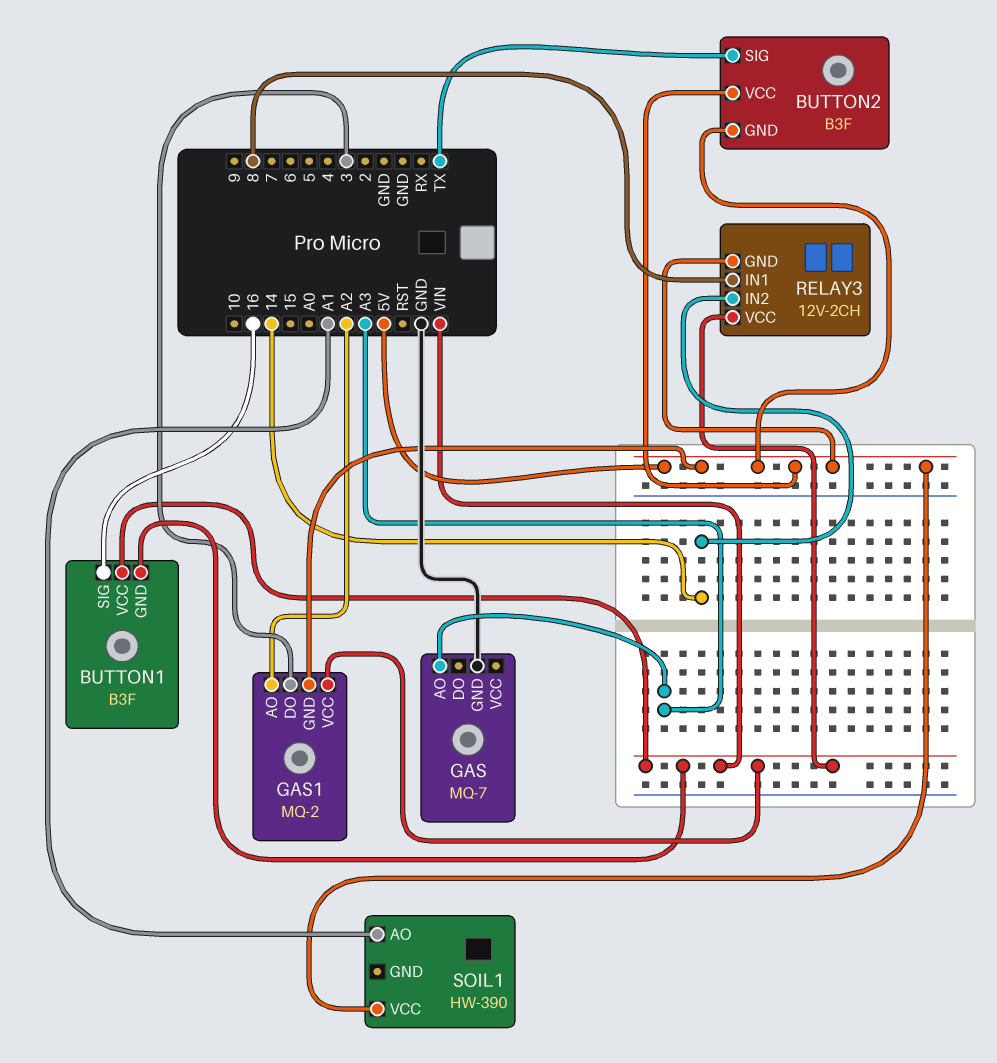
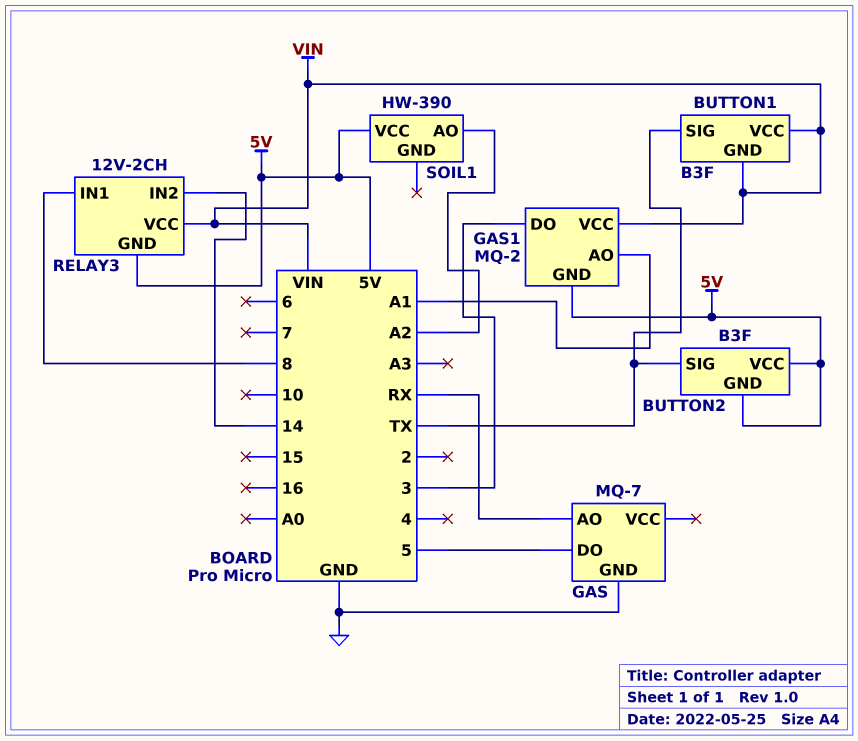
BUTTON1 pin SIG: 16 -> TX
GAS pin AO: A3 -> RX
GAS pin DO: none -> 5
GAS1 pin AO: A2 -> A1
SOIL1 pin AO: A1 -> A2

